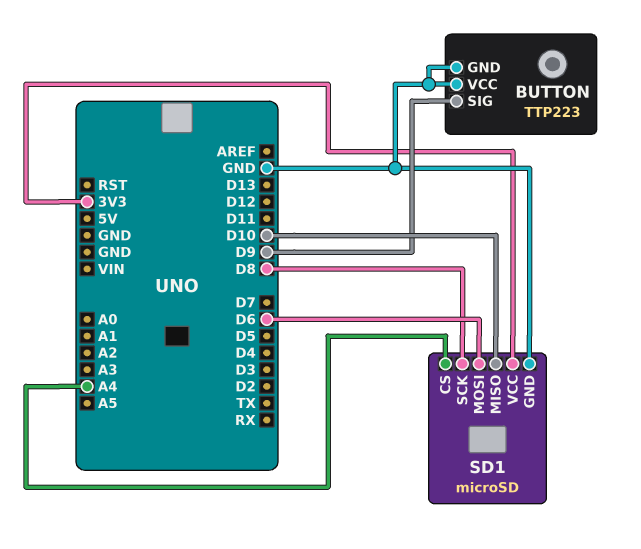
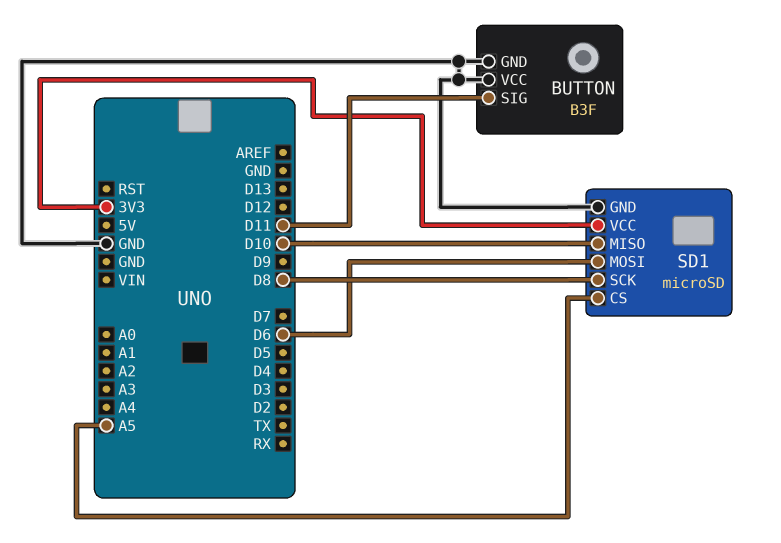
BUTTON: TTP223 -> B3F
BUTTON pin SIG: D9 -> D11
SD1 pin CS: A4 -> A5

